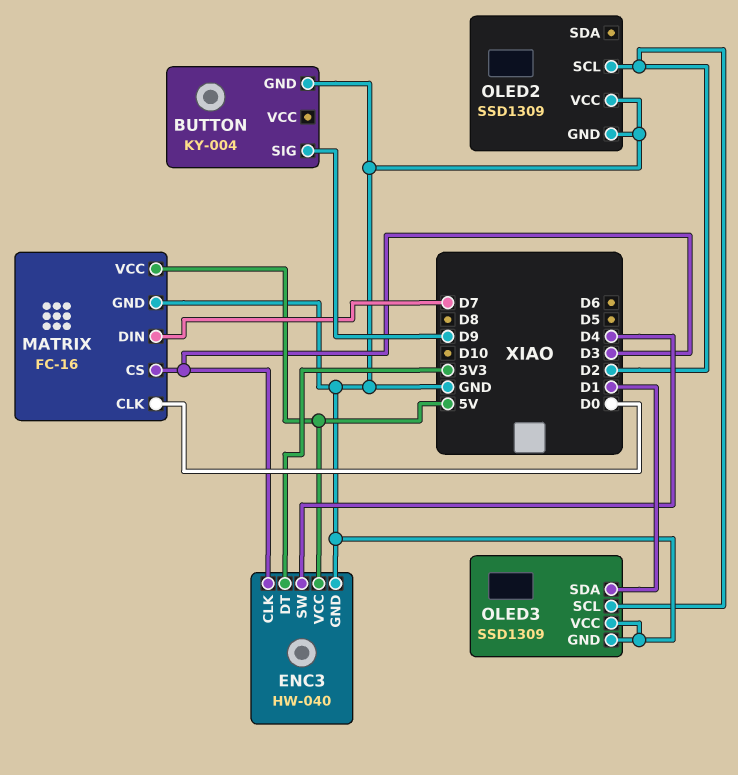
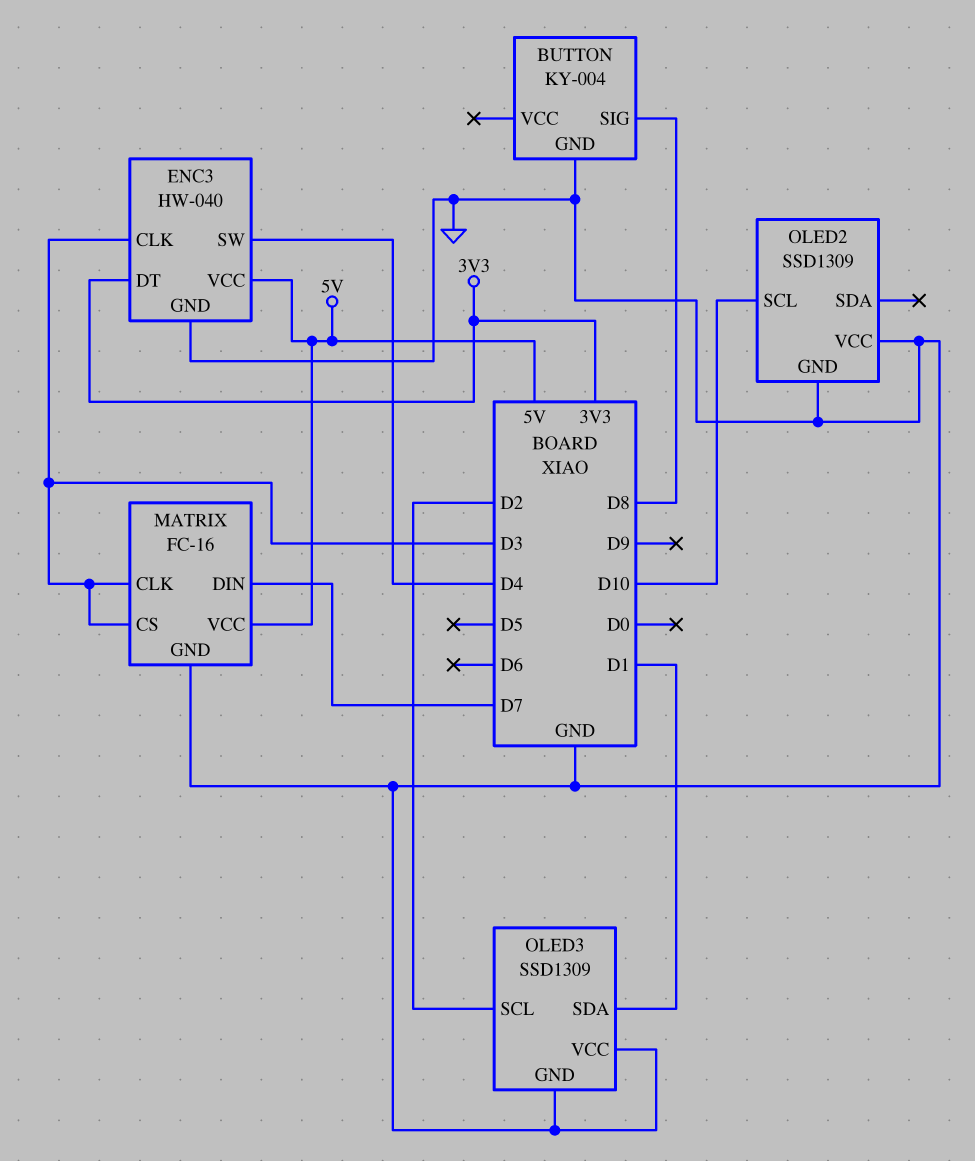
BUTTON pin SIG: D9 -> D8
MATRIX pin CLK: D0 -> D3
OLED2 pin SCL: D2 -> D10

